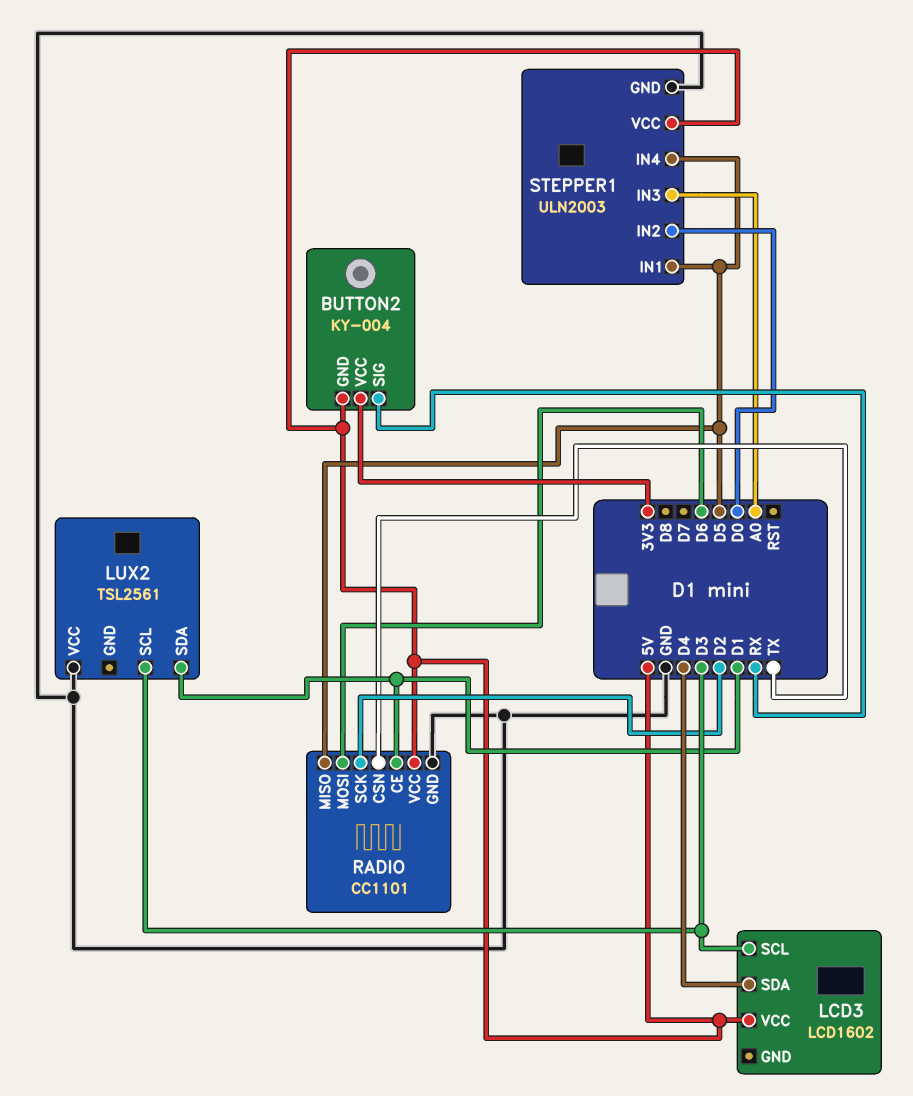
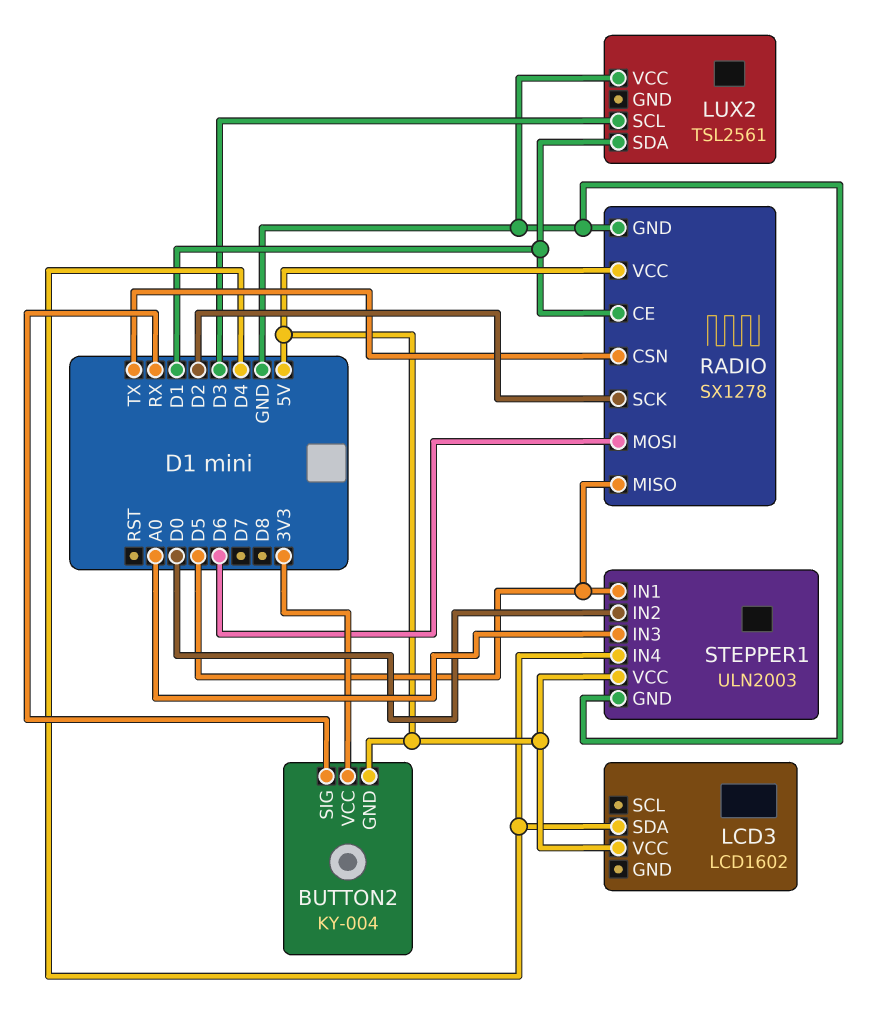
LCD3 pin SCL: D3 -> none
RADIO: CC1101 -> SX1278
STEPPER1 pin IN4: D5 -> D4

